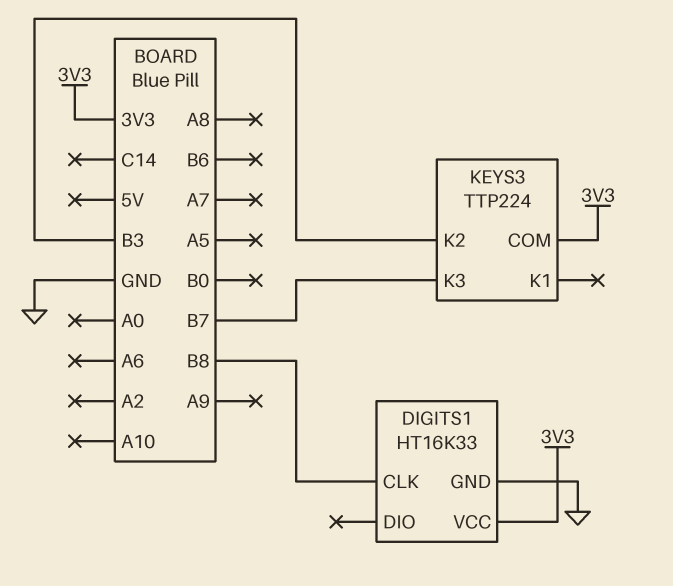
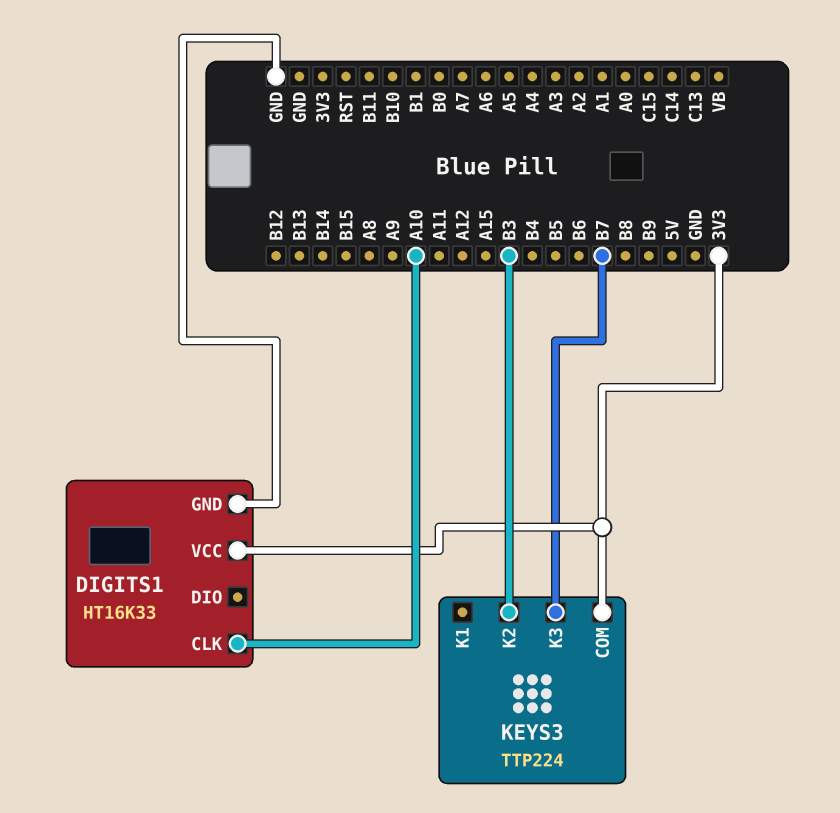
DIGITS1 pin CLK: B8 -> A10

